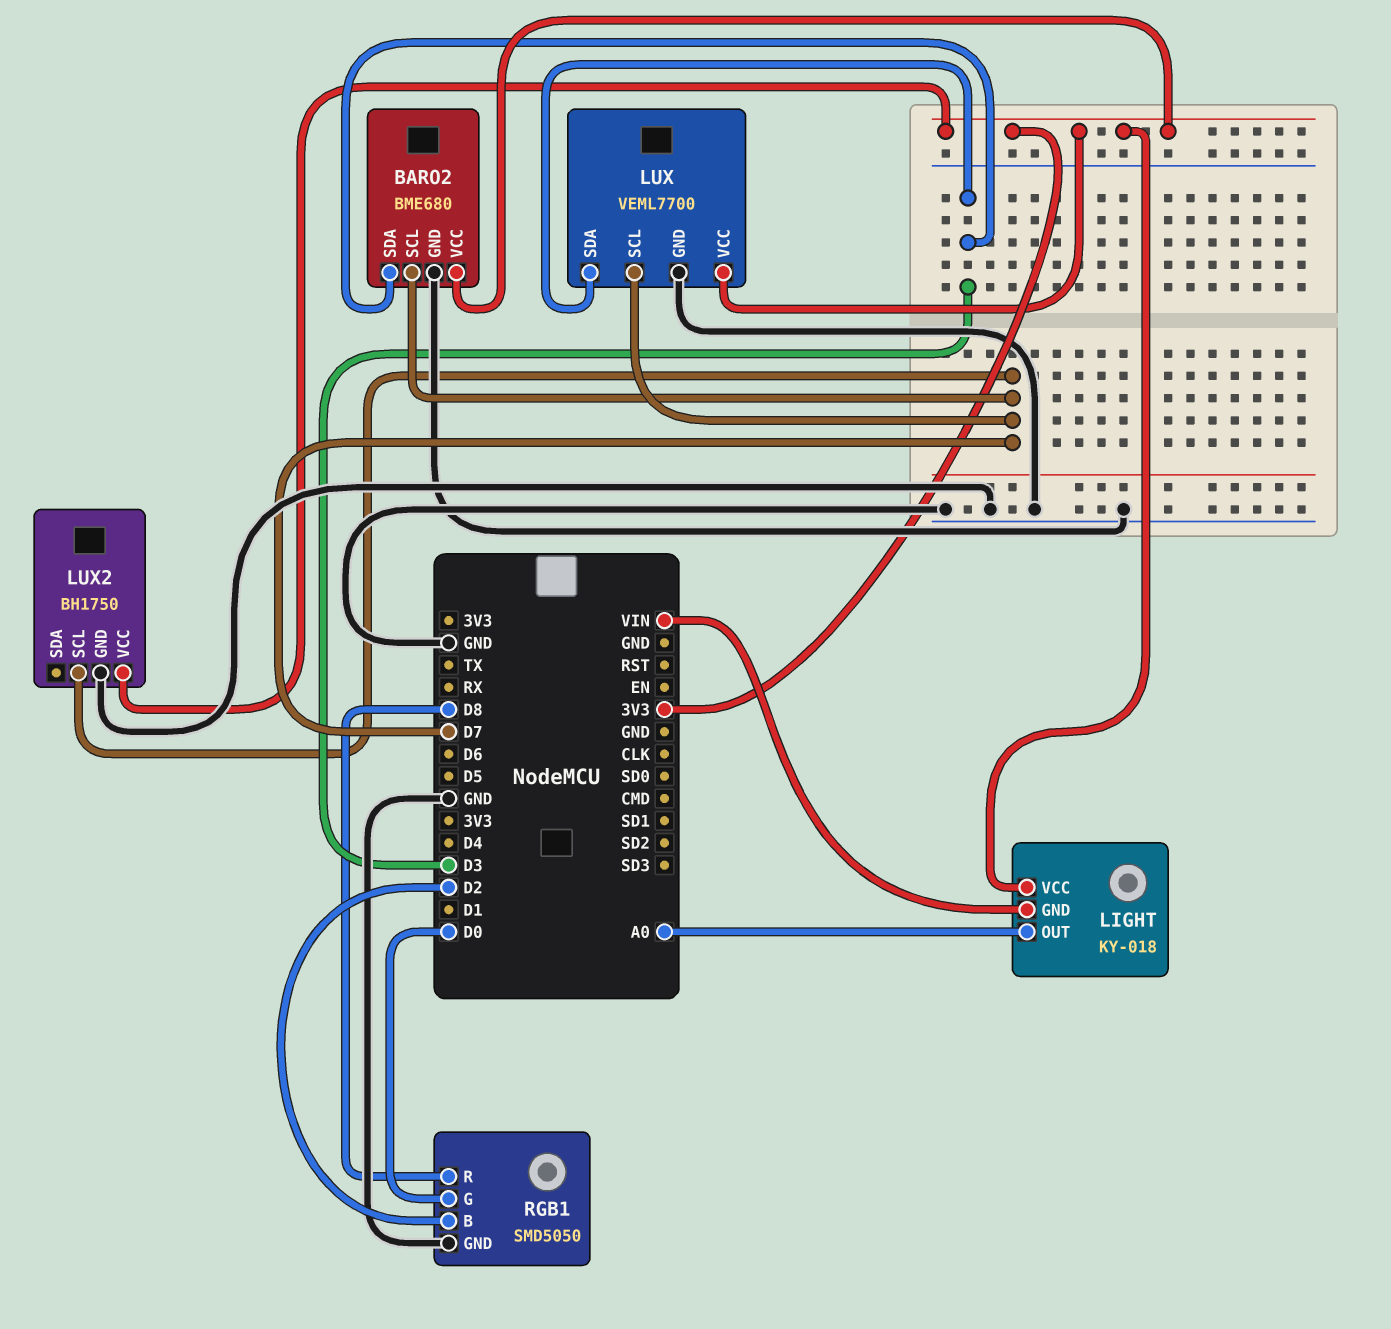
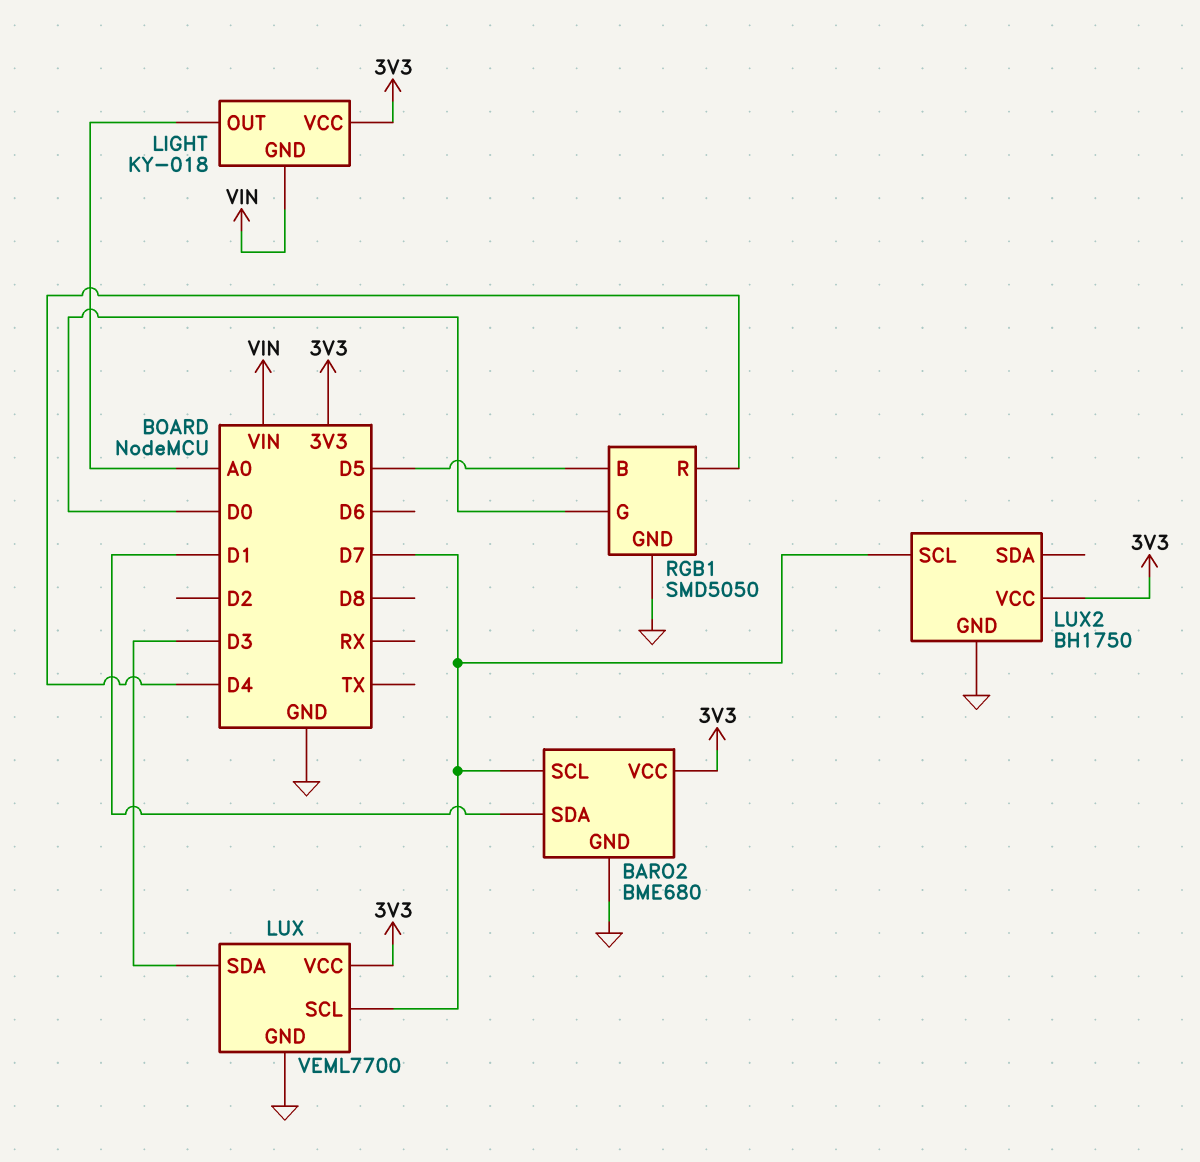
BARO2 pin SDA: D3 -> D1
RGB1 pin B: D2 -> D5
RGB1 pin R: D8 -> D4

